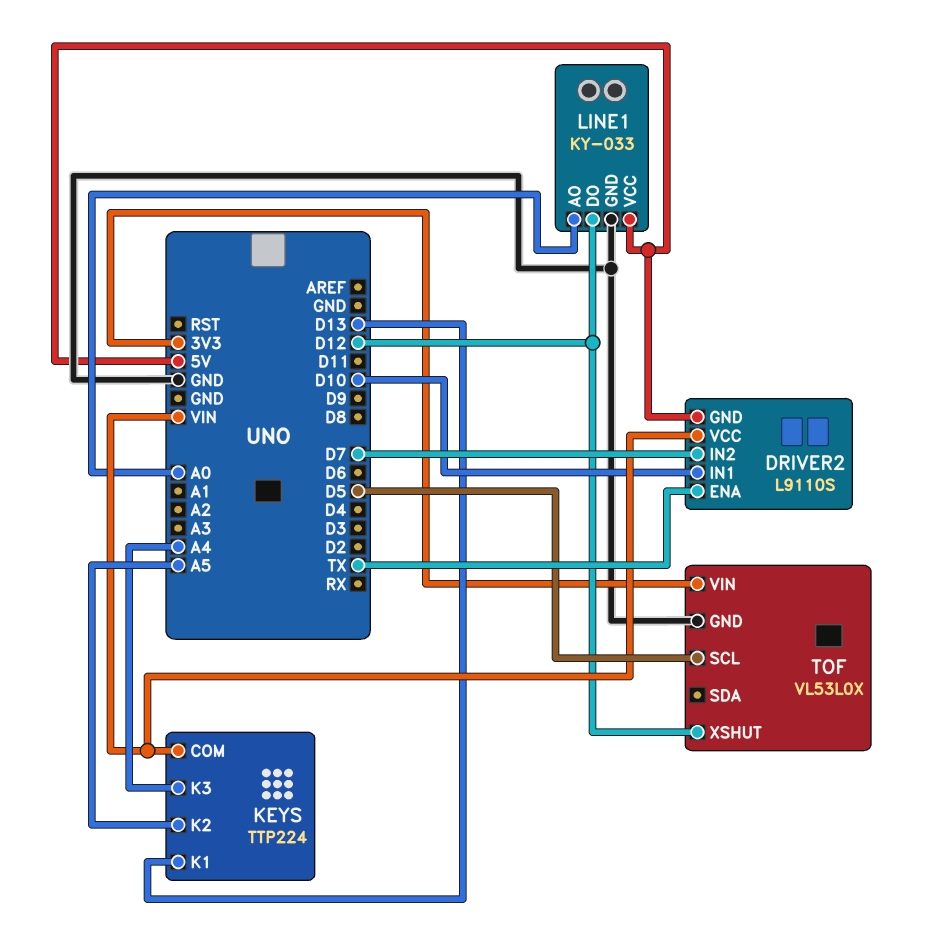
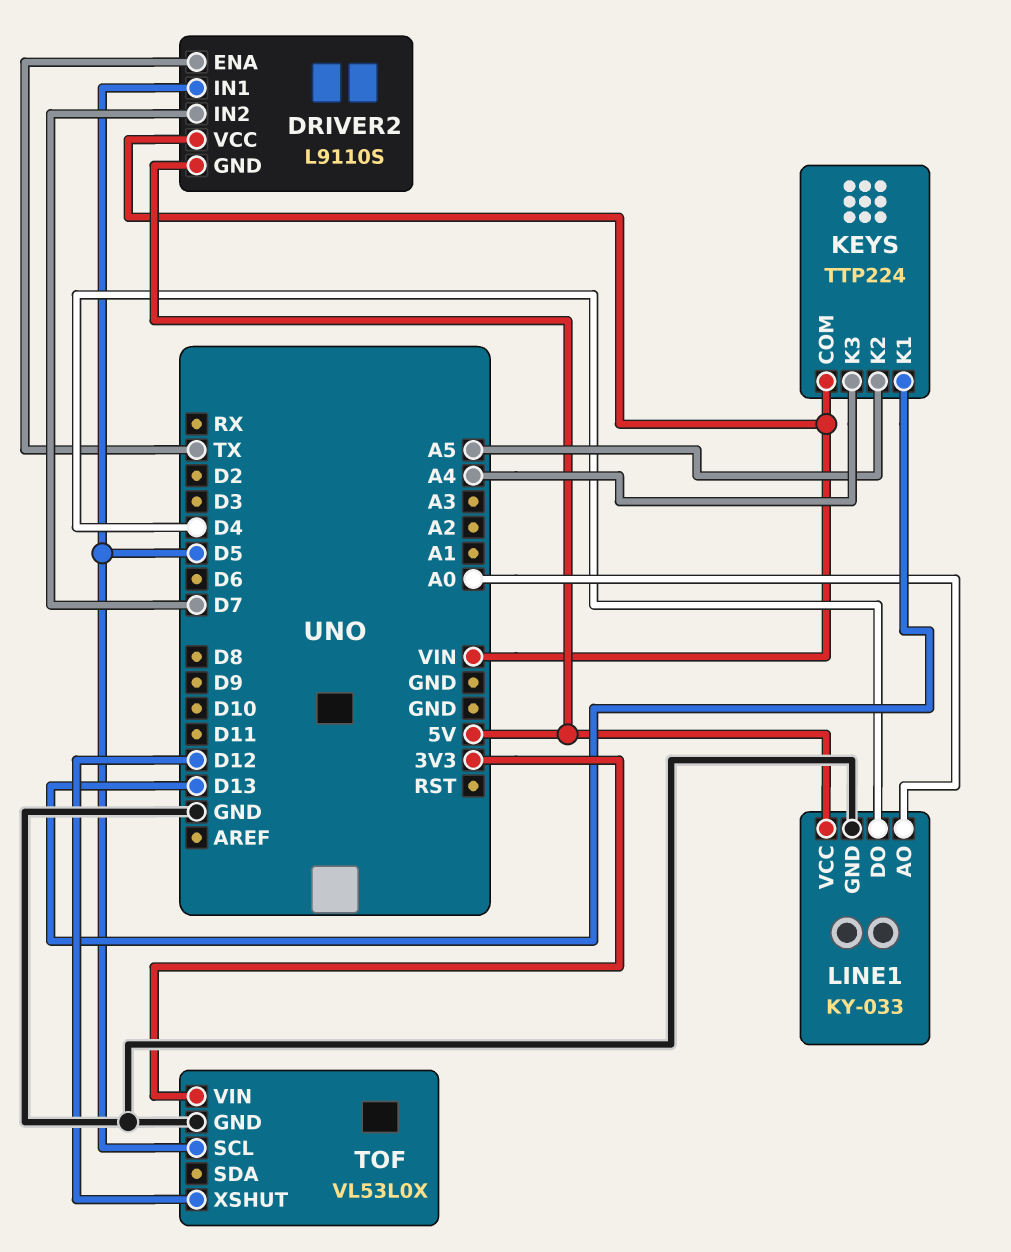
DRIVER2 pin IN1: D10 -> D5
LINE1 pin DO: D12 -> D4

